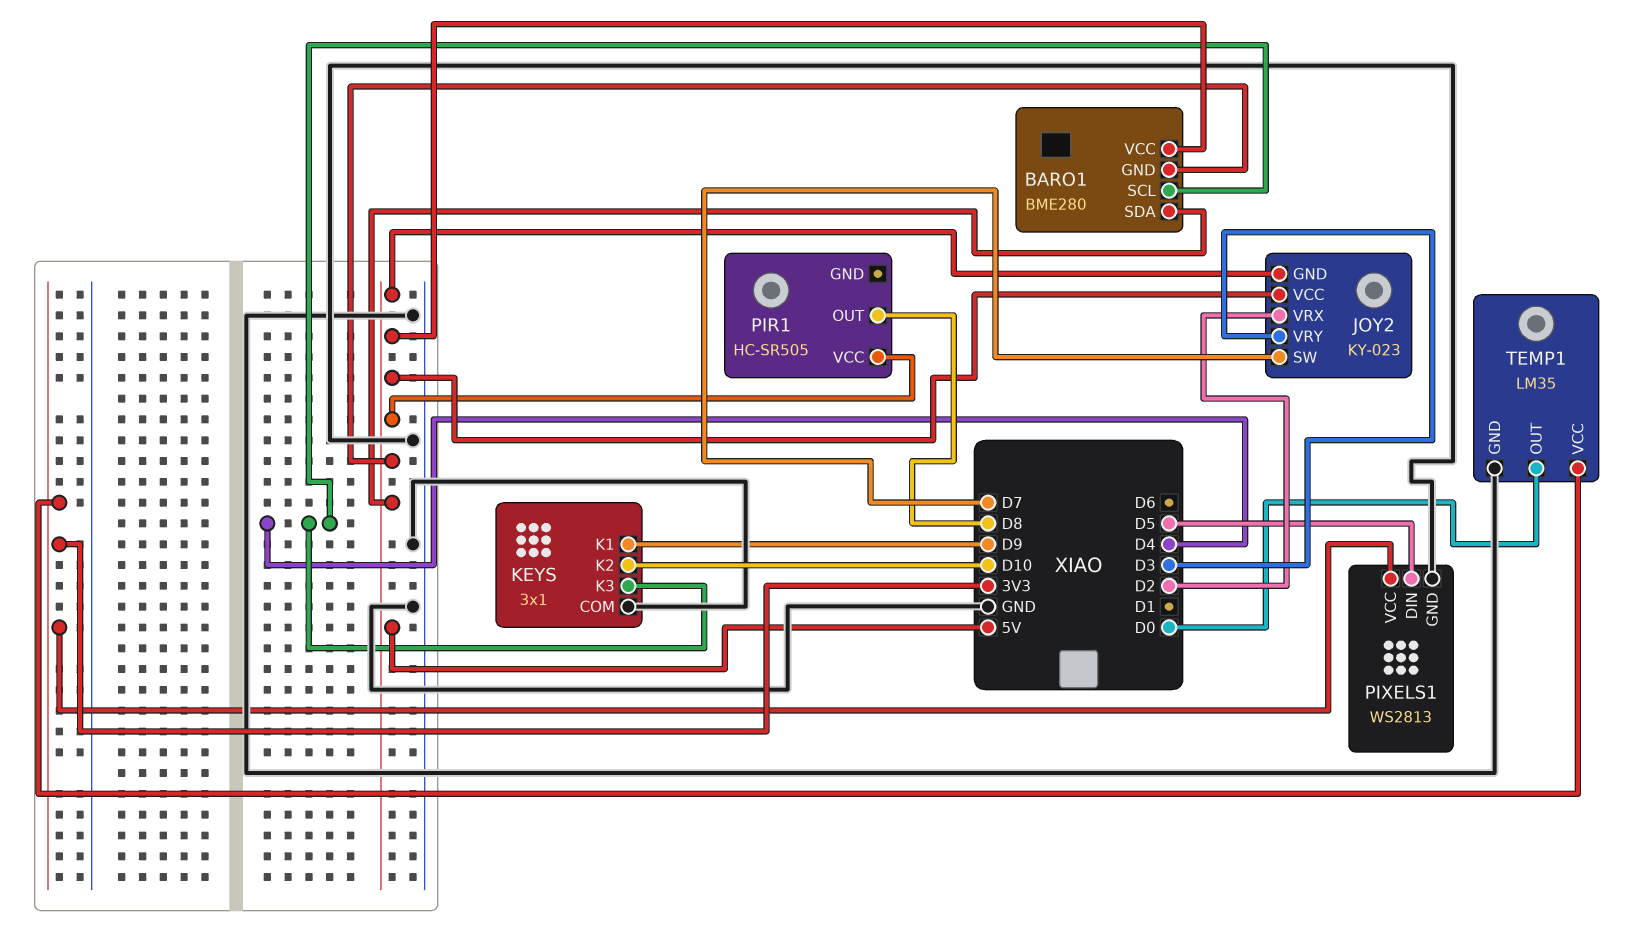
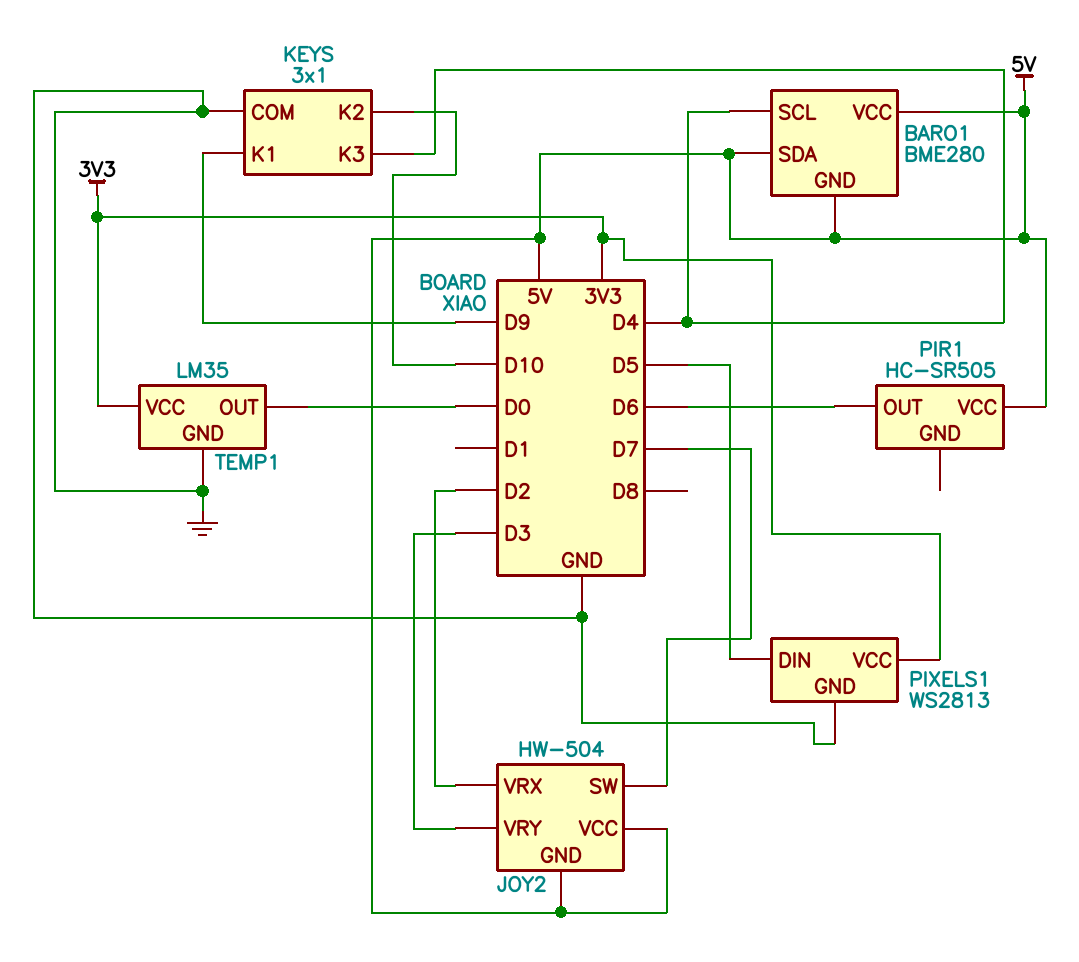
JOY2: KY-023 -> HW-504
PIR1 pin OUT: D8 -> D6

